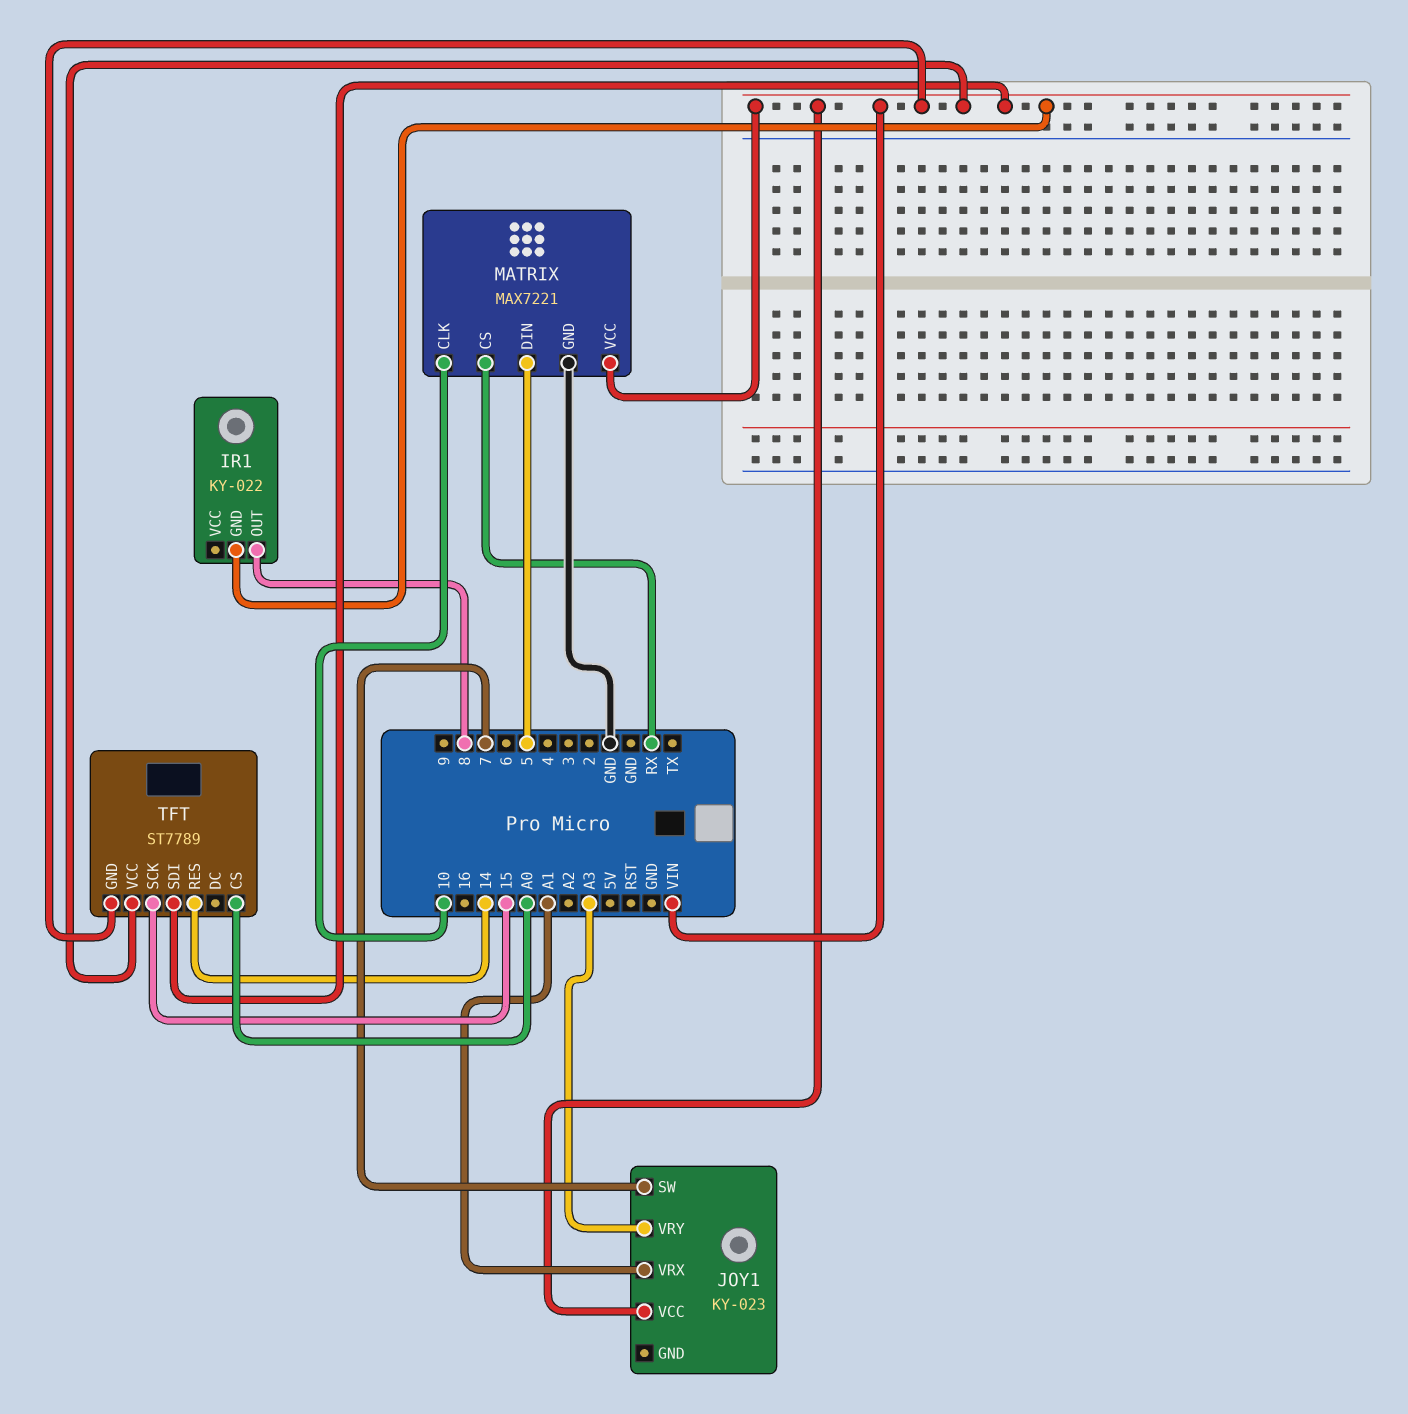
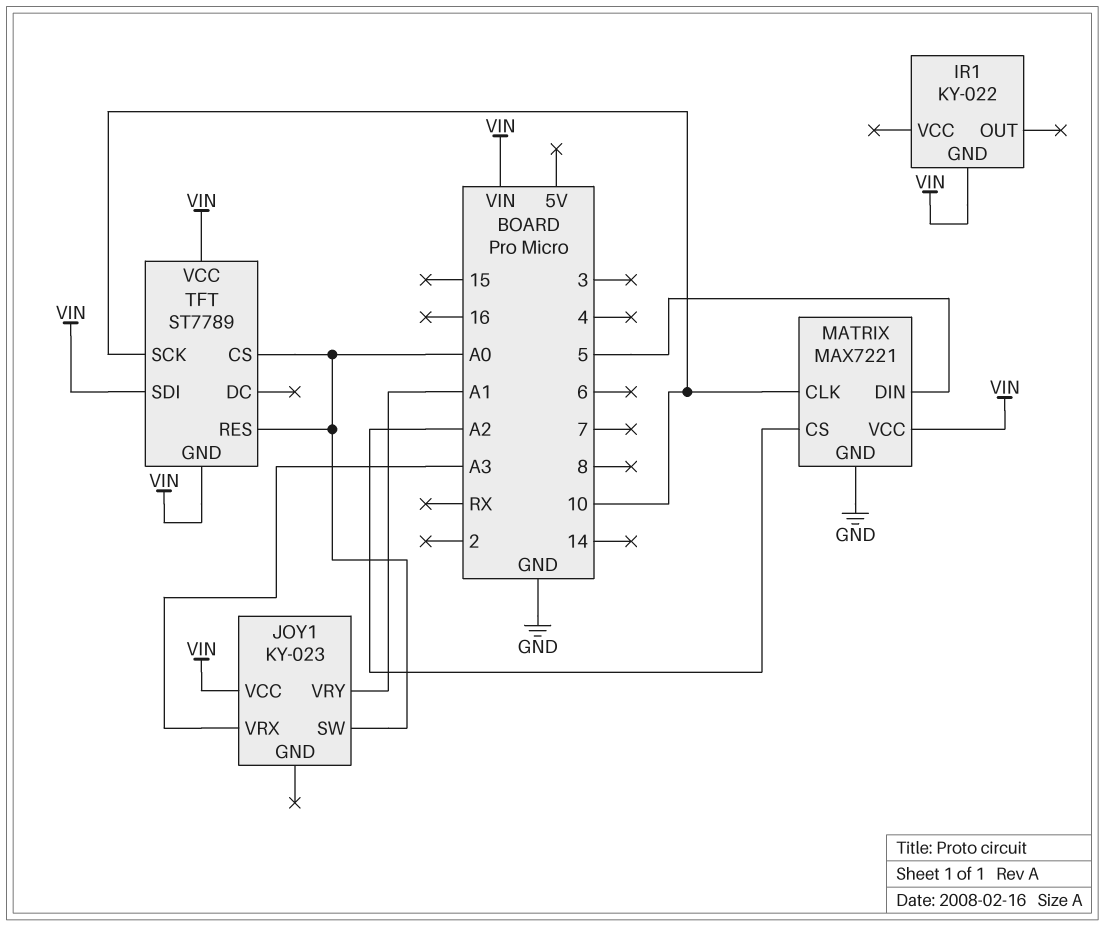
IR1 pin OUT: 8 -> none
JOY1 pin SW: 7 -> A0
JOY1 pin VRX: A1 -> A3
JOY1 pin VRY: A3 -> A1
MATRIX pin CS: RX -> A2
TFT pin RES: 14 -> A0
TFT pin SCK: 15 -> 10

